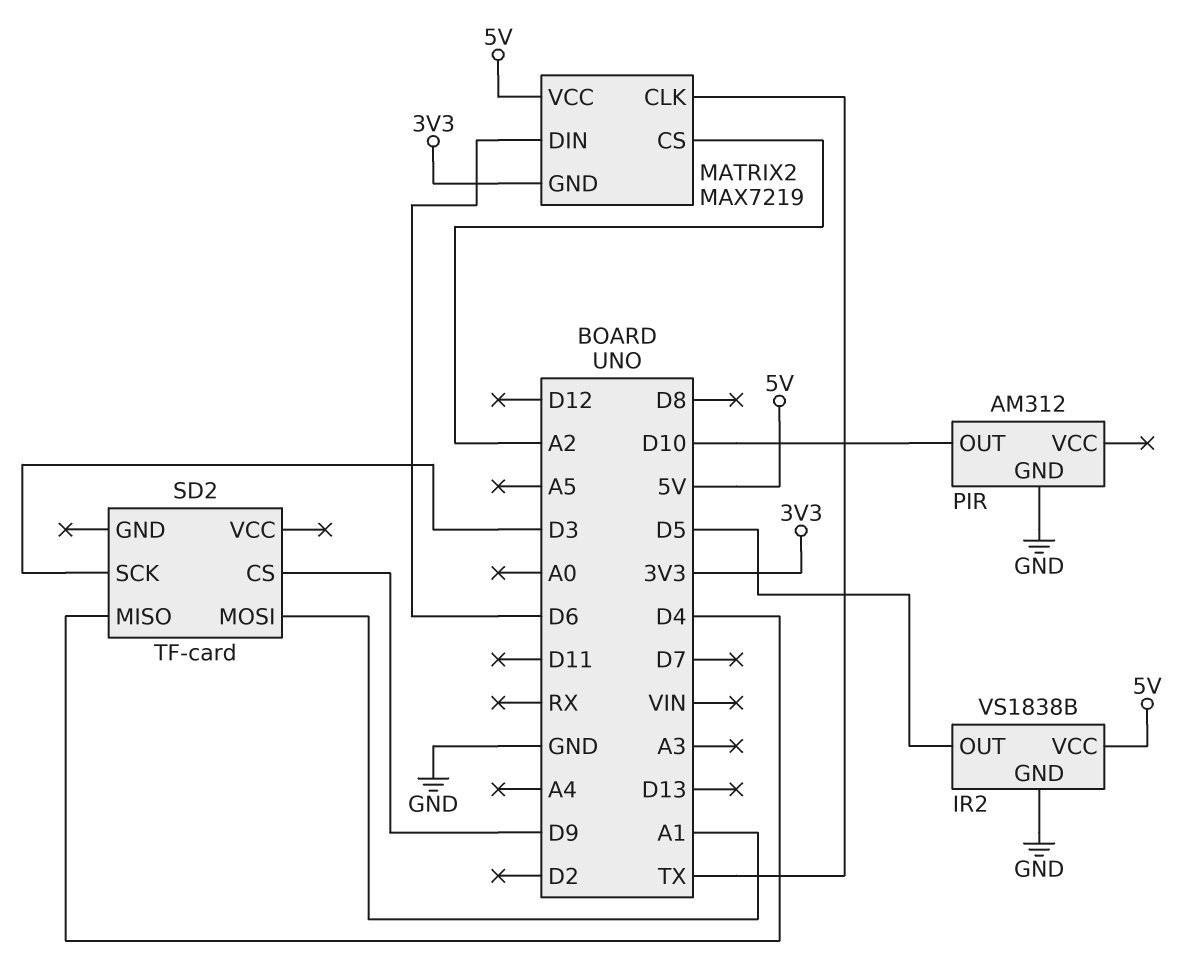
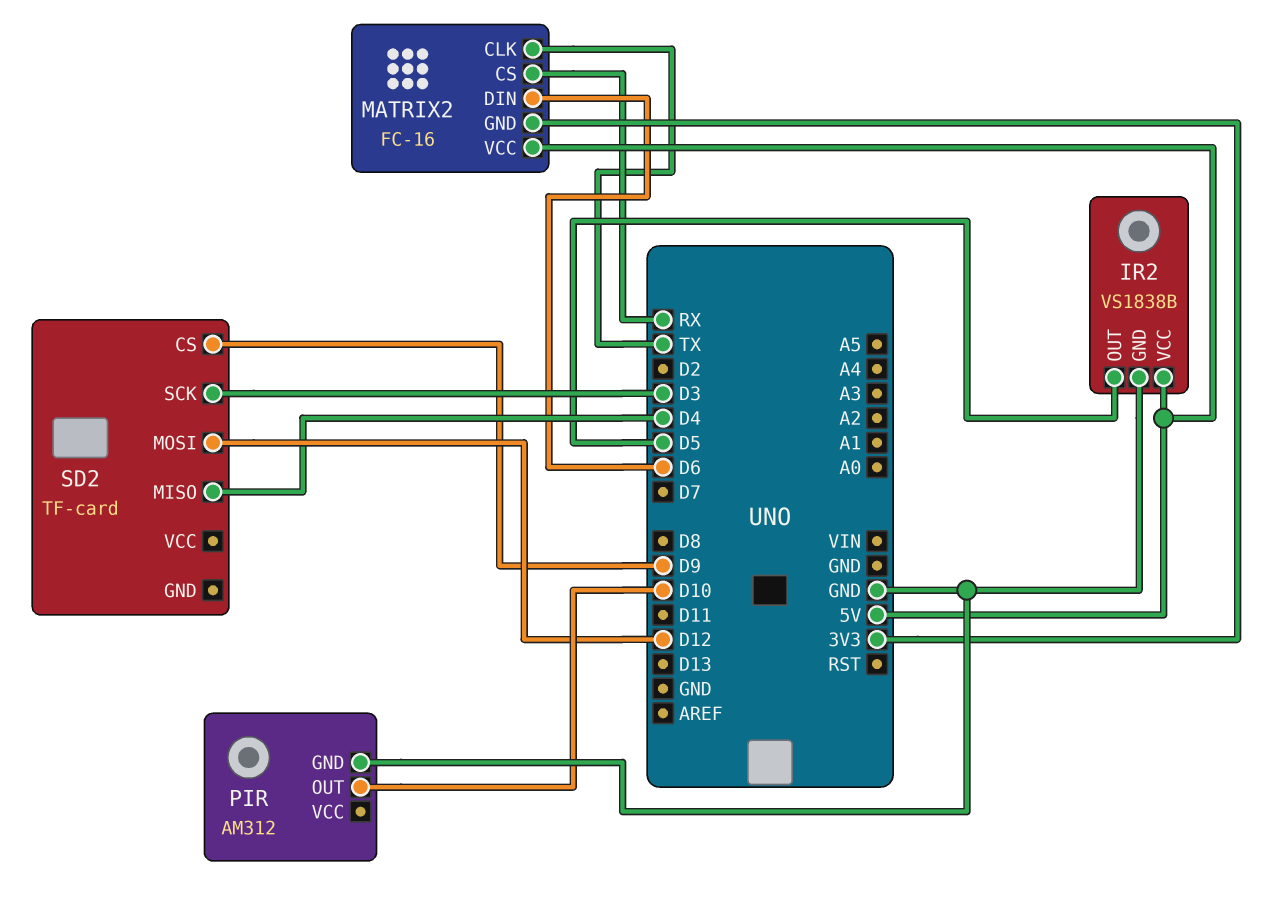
MATRIX2: MAX7219 -> FC-16
MATRIX2 pin CS: A2 -> RX
SD2 pin MOSI: A1 -> D12

